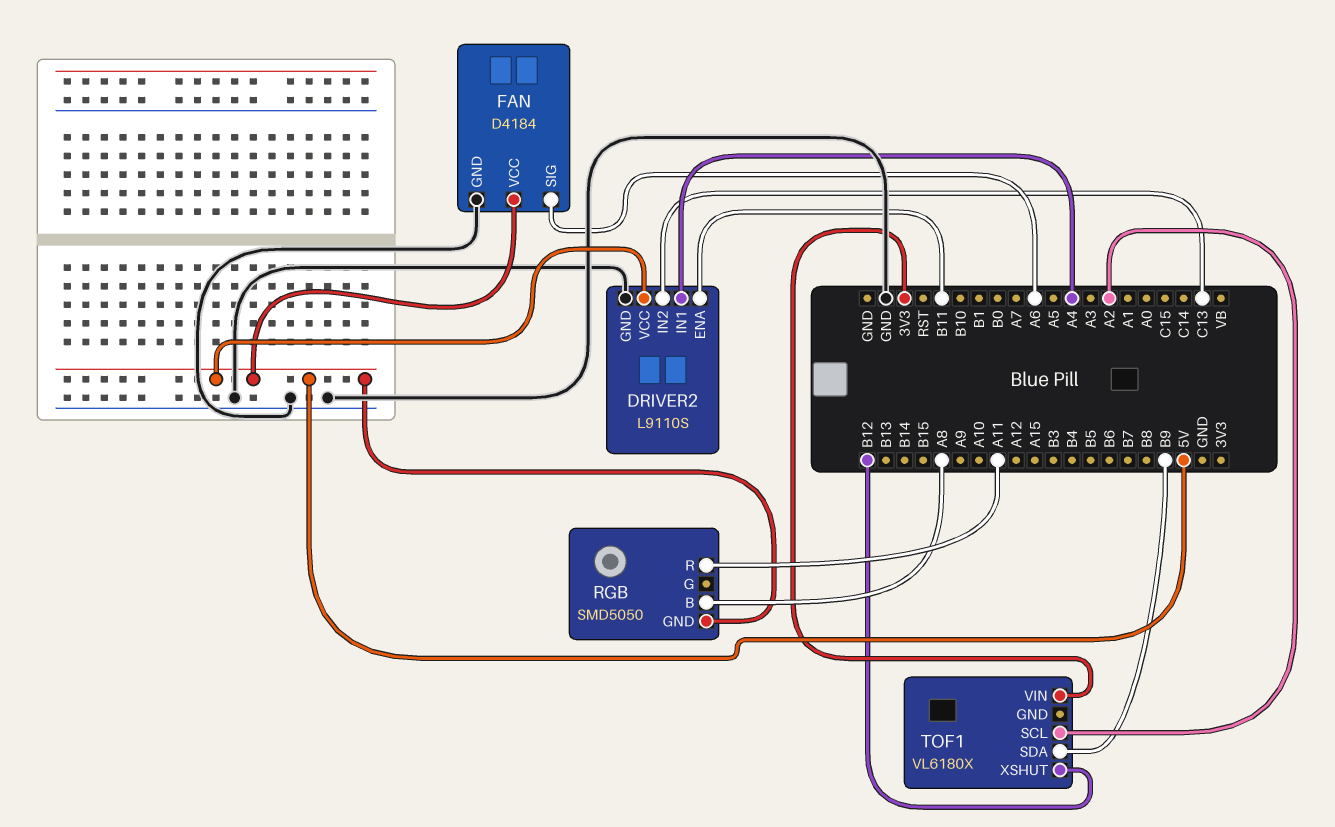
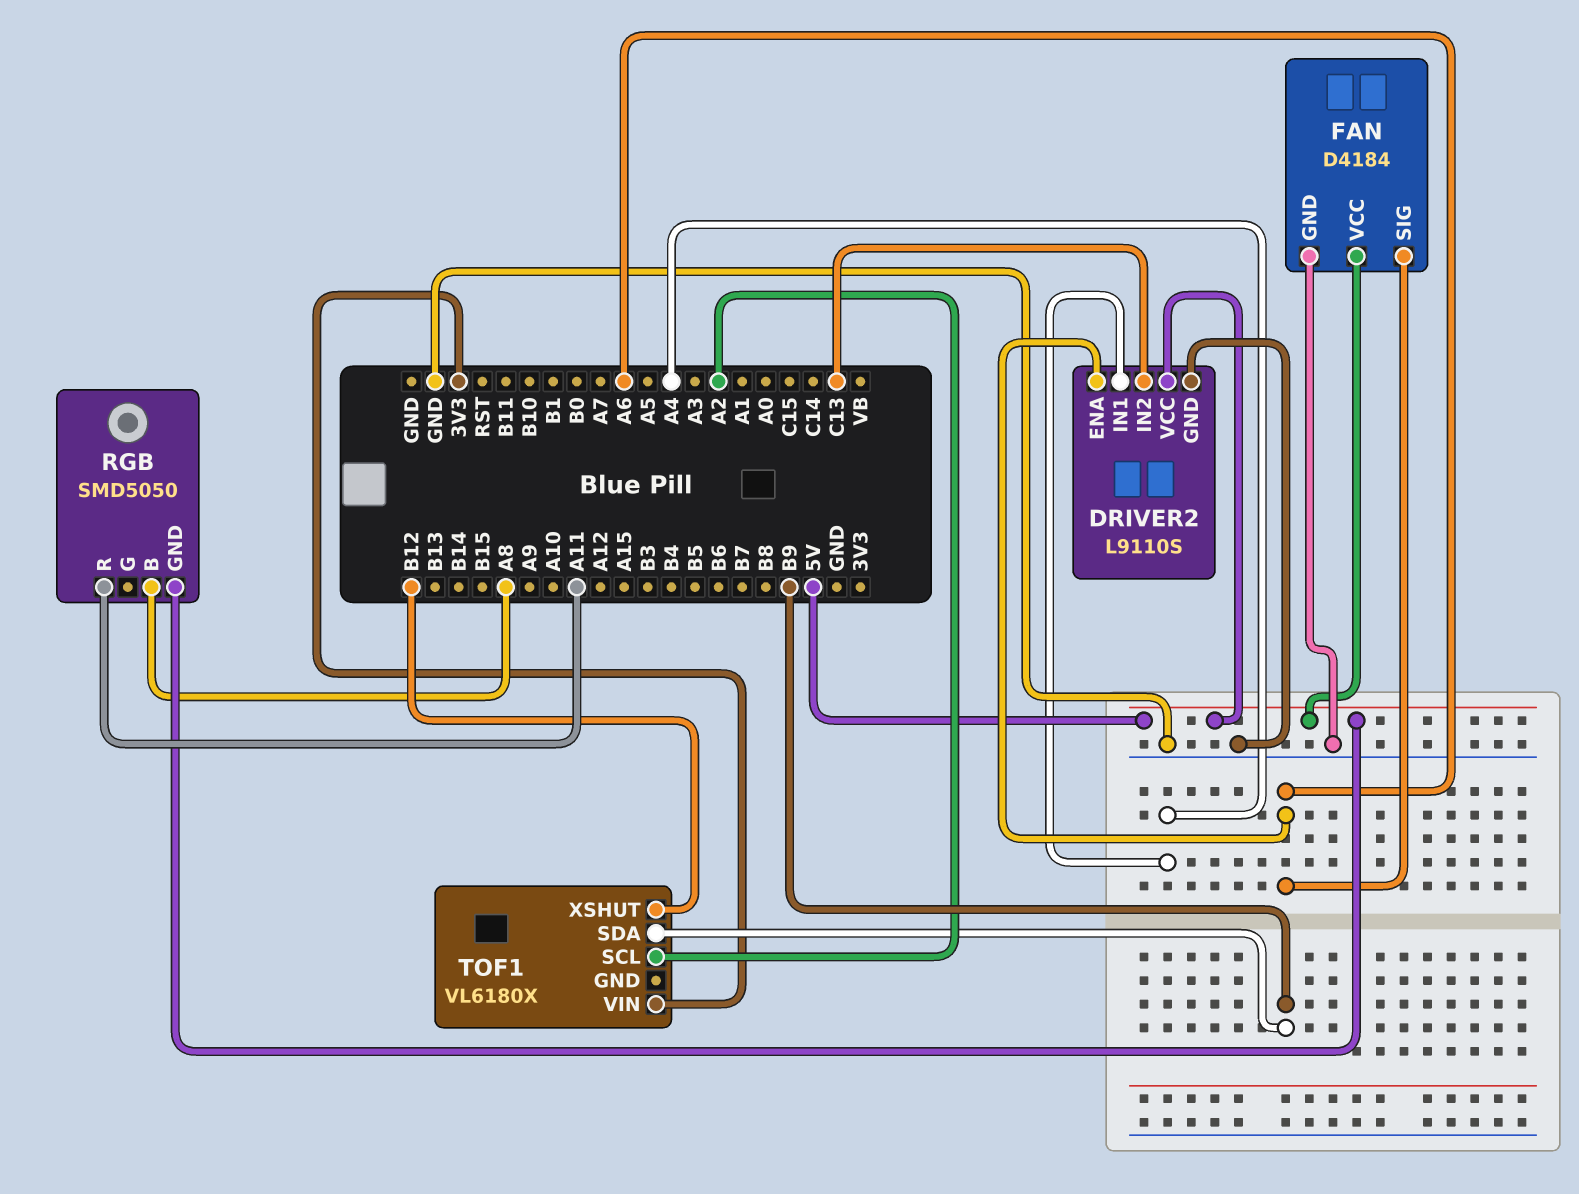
DRIVER2 pin ENA: B11 -> A6

